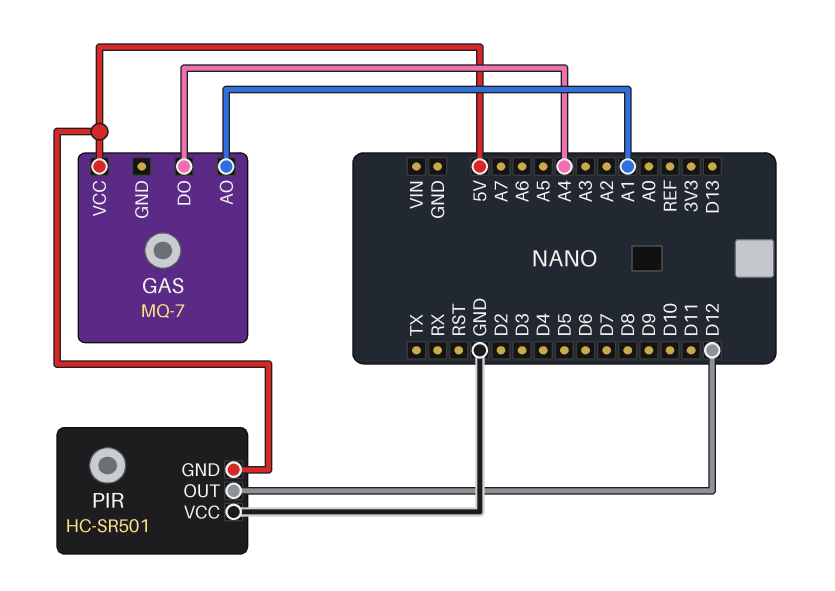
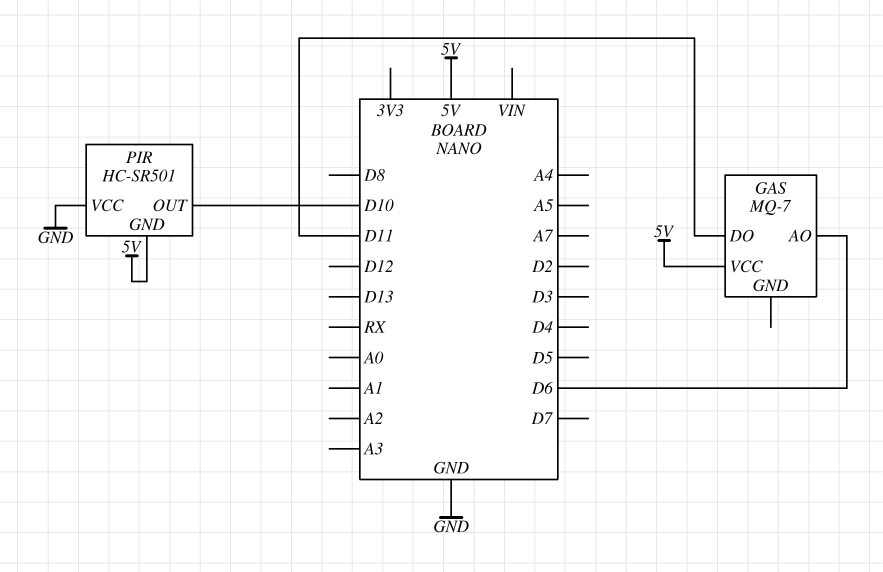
GAS pin AO: A1 -> D6
GAS pin DO: A4 -> D11
PIR pin OUT: D12 -> D10

